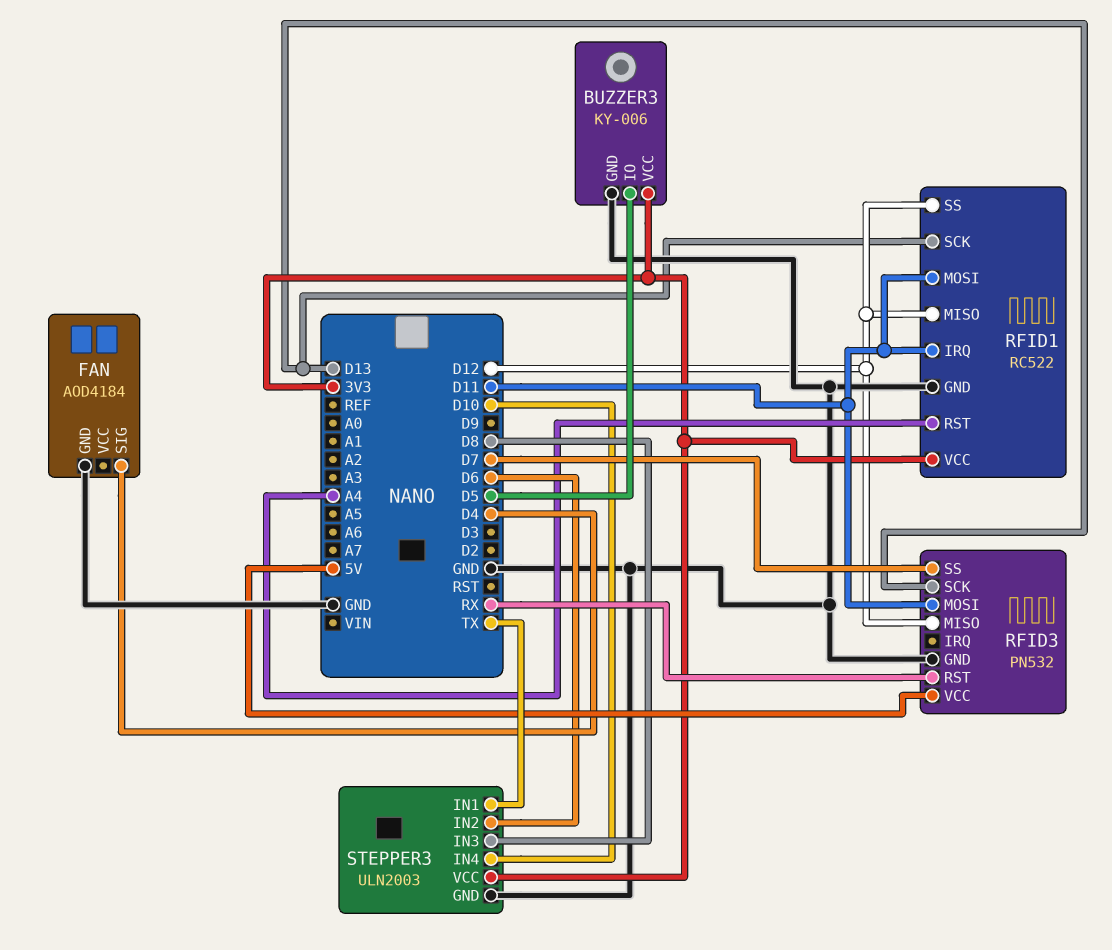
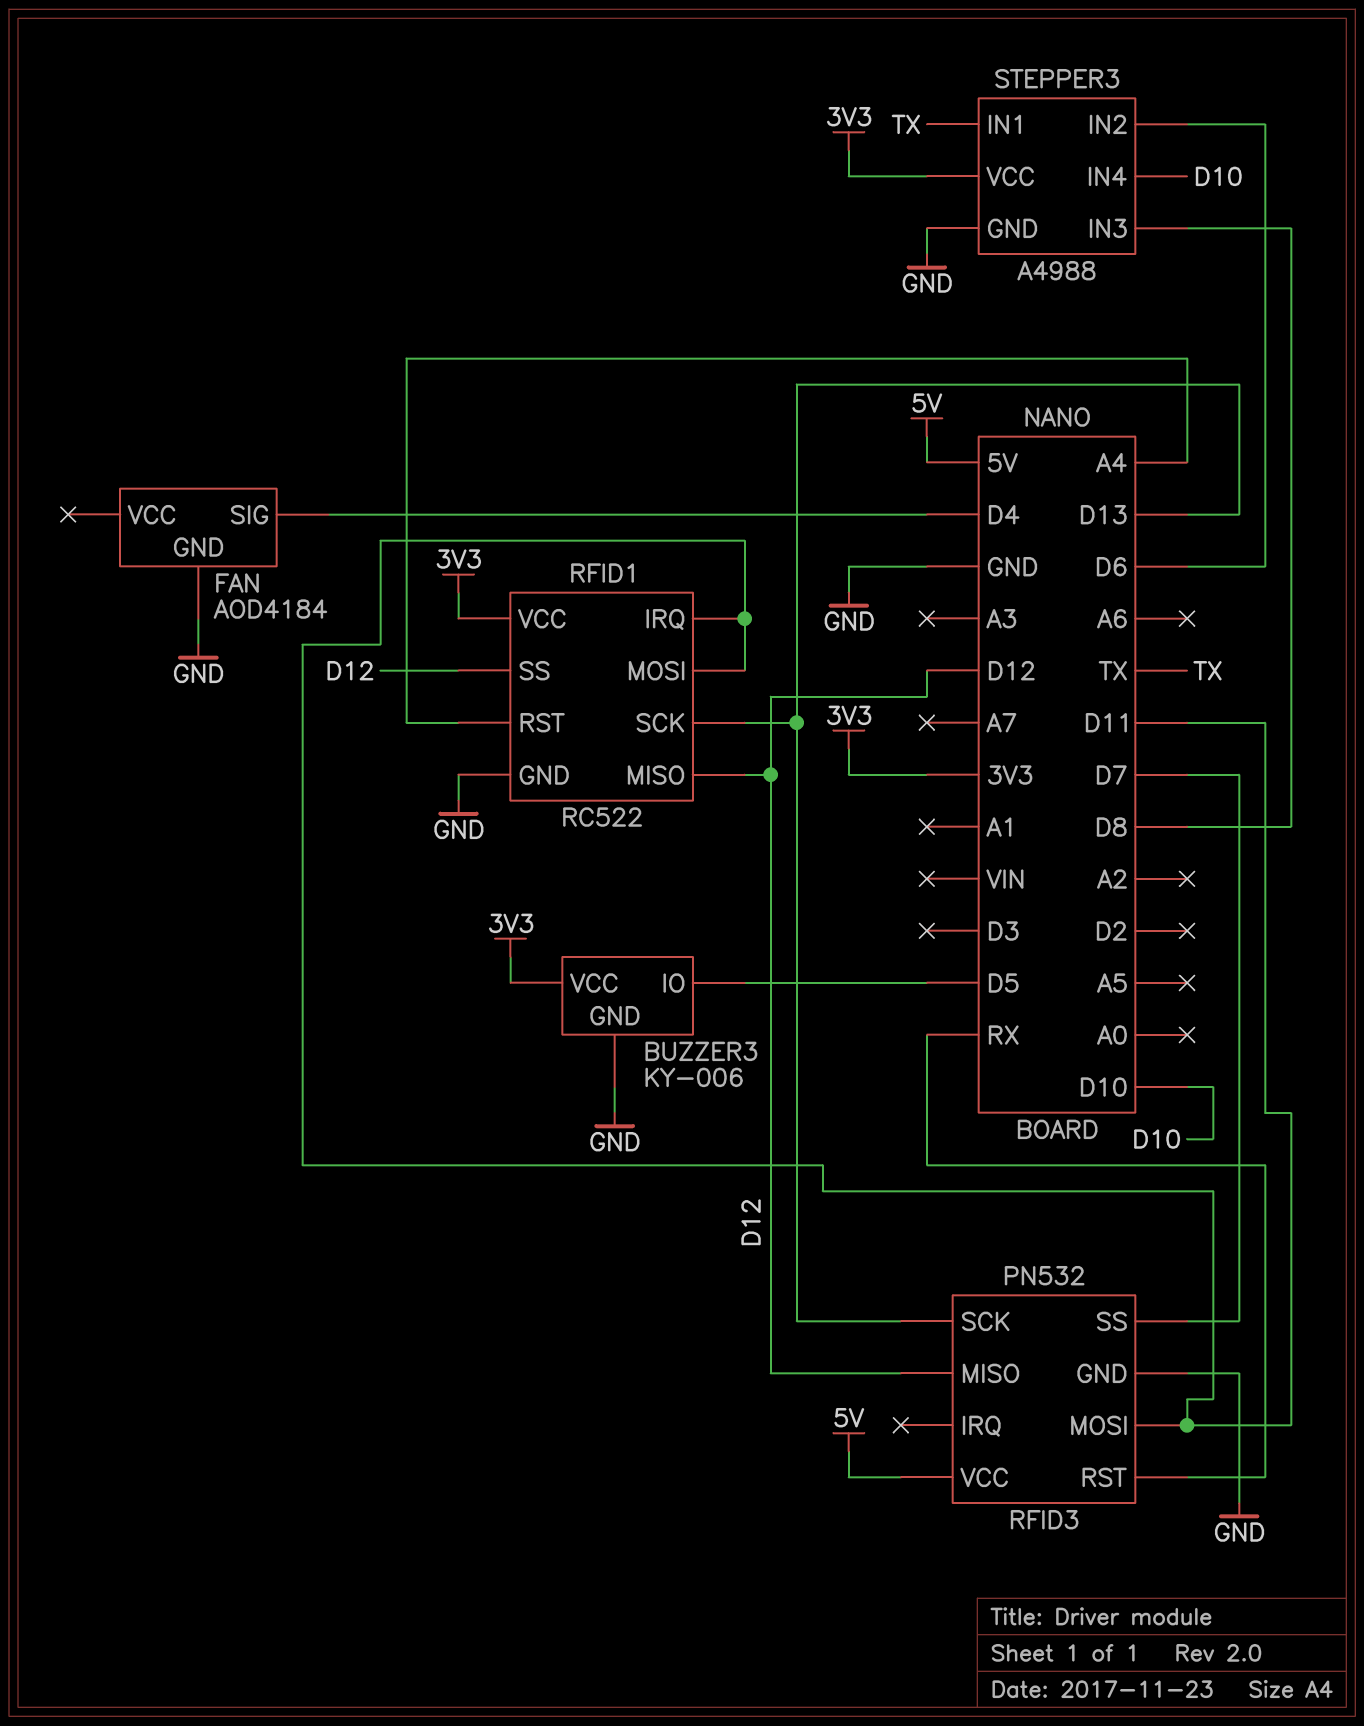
STEPPER3: ULN2003 -> A4988

